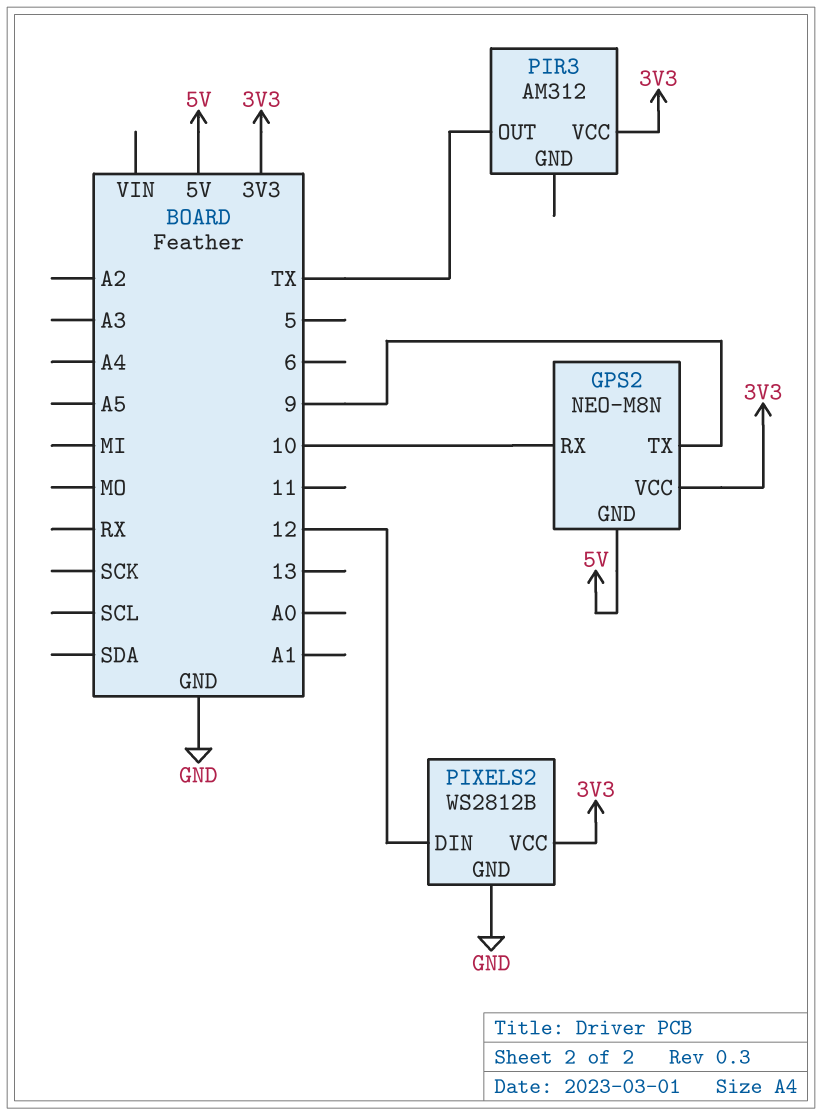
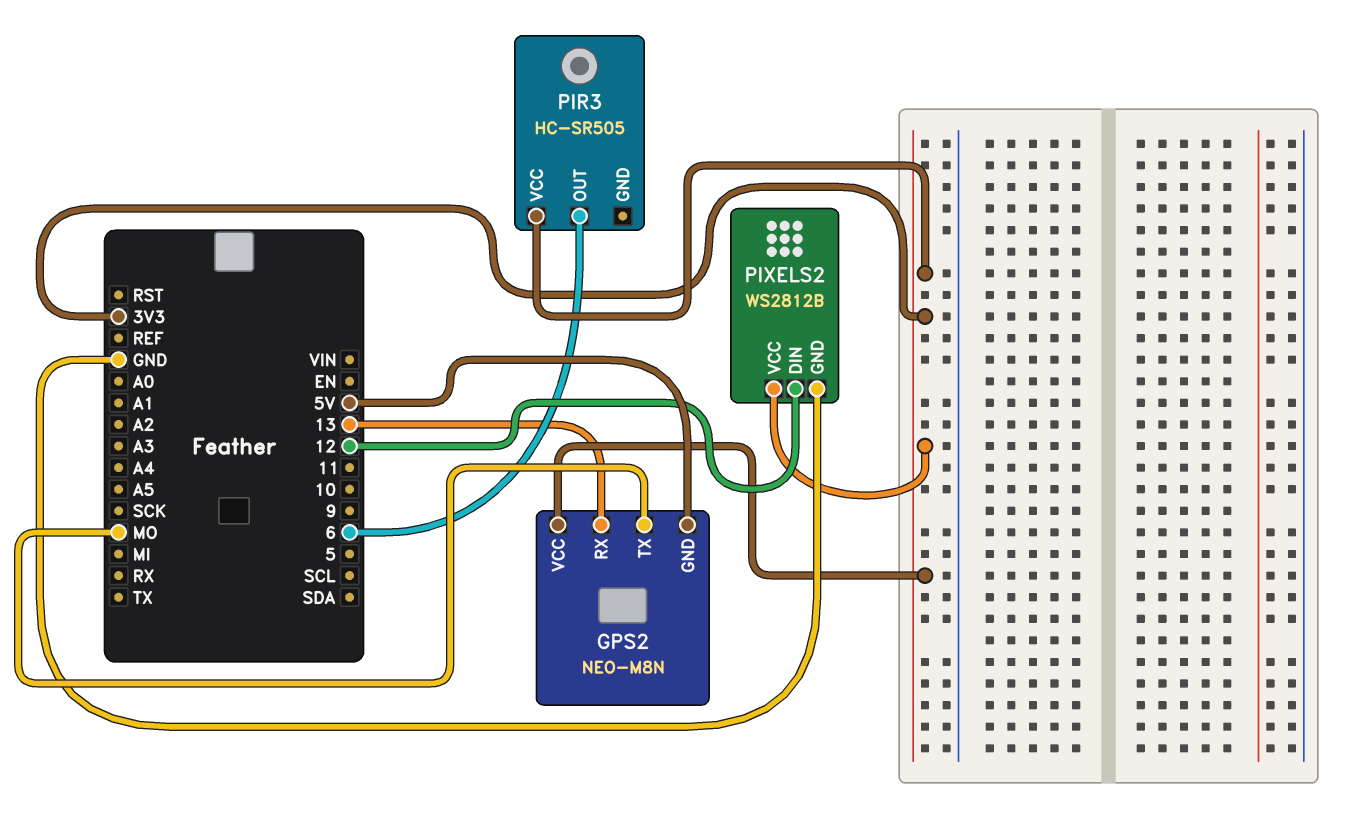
GPS2 pin RX: 10 -> 13
GPS2 pin TX: 9 -> MO
PIR3: AM312 -> HC-SR505
PIR3 pin OUT: TX -> 6

